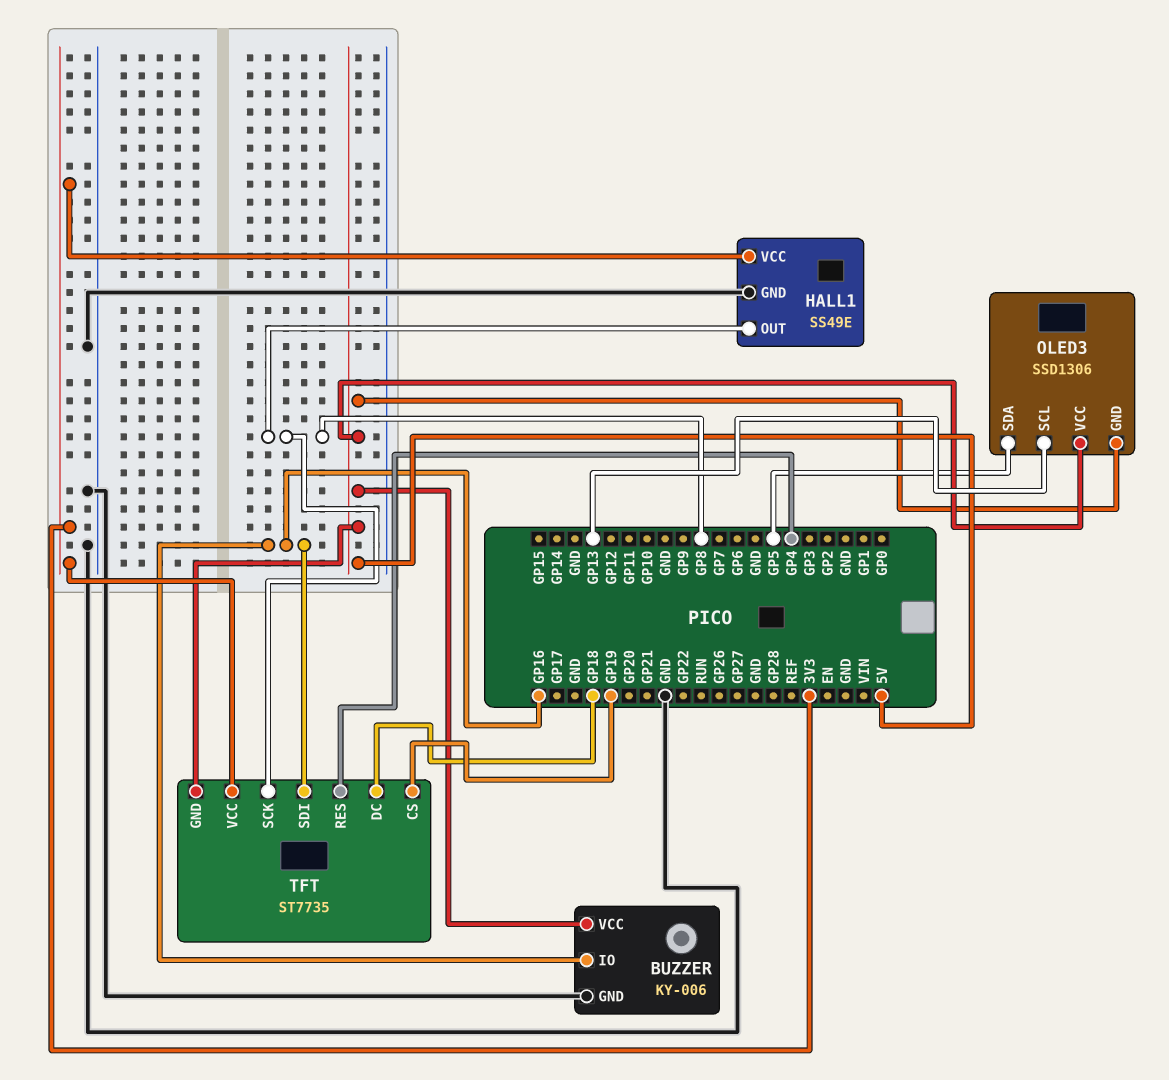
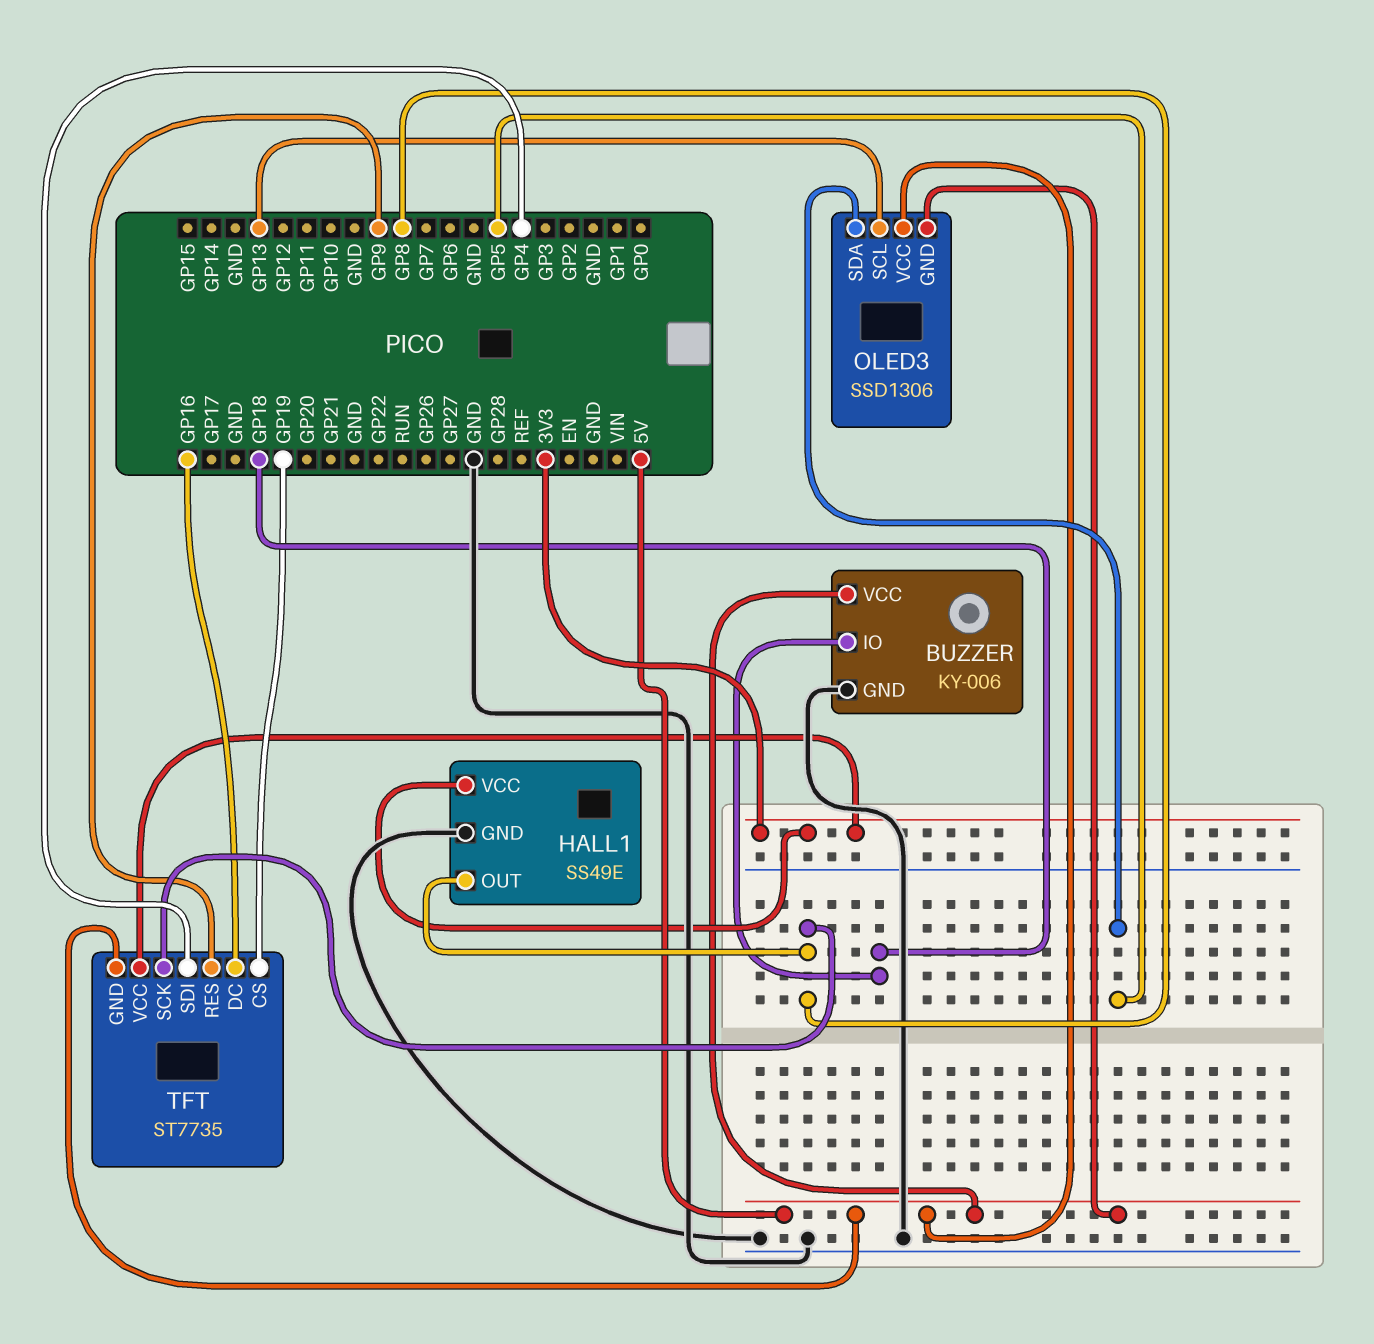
BUZZER pin IO: GP16 -> GP18
TFT pin DC: GP18 -> GP16
TFT pin RES: GP4 -> GP9
TFT pin SDI: GP16 -> GP4

